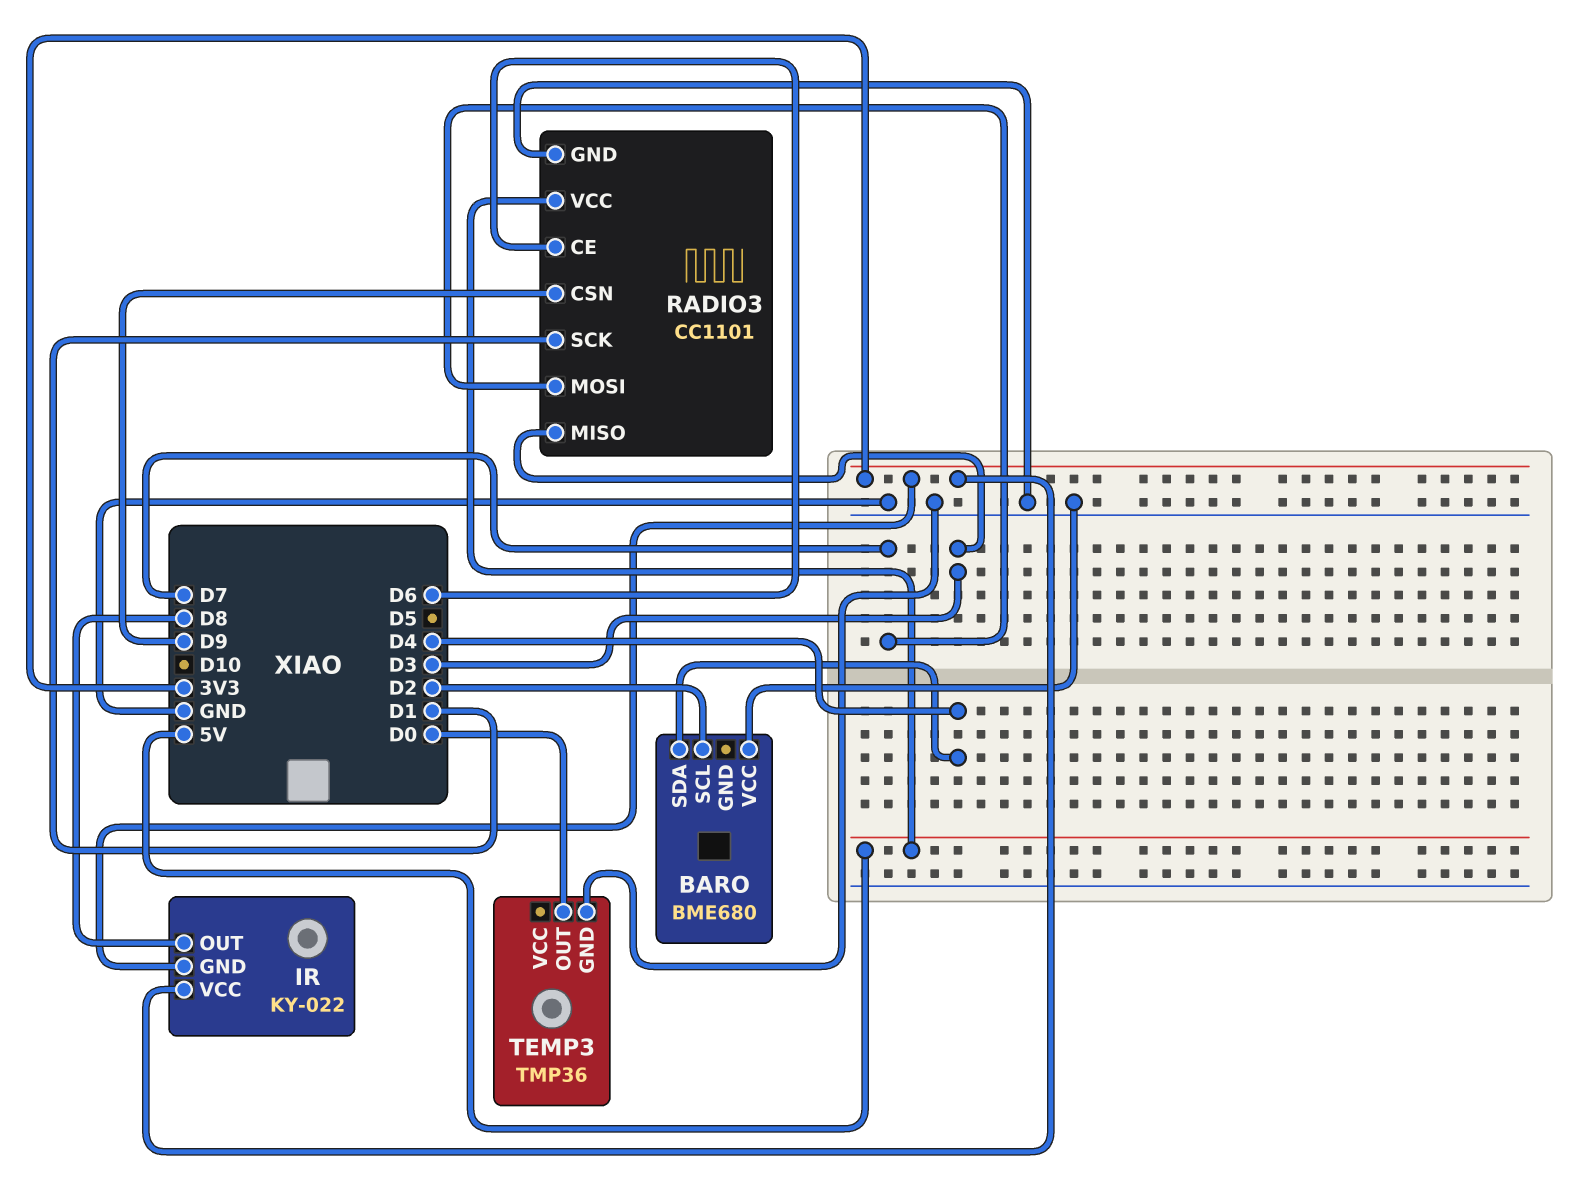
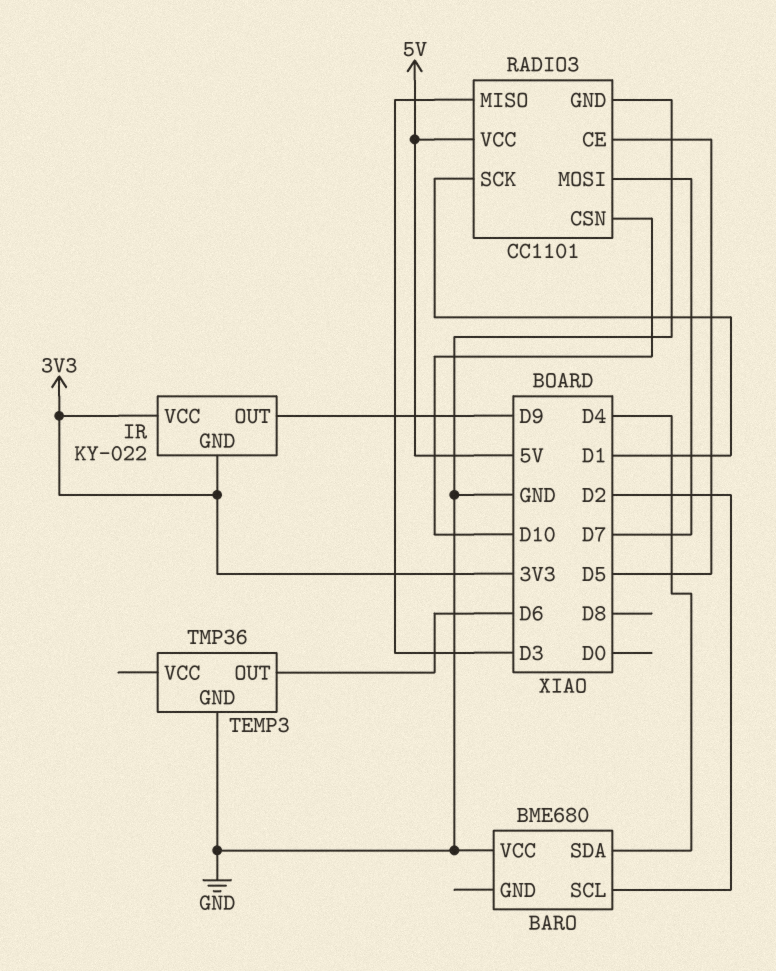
IR pin OUT: D8 -> D9
RADIO3 pin CE: D6 -> D5
RADIO3 pin CSN: D9 -> D10
TEMP3 pin OUT: D0 -> D6

